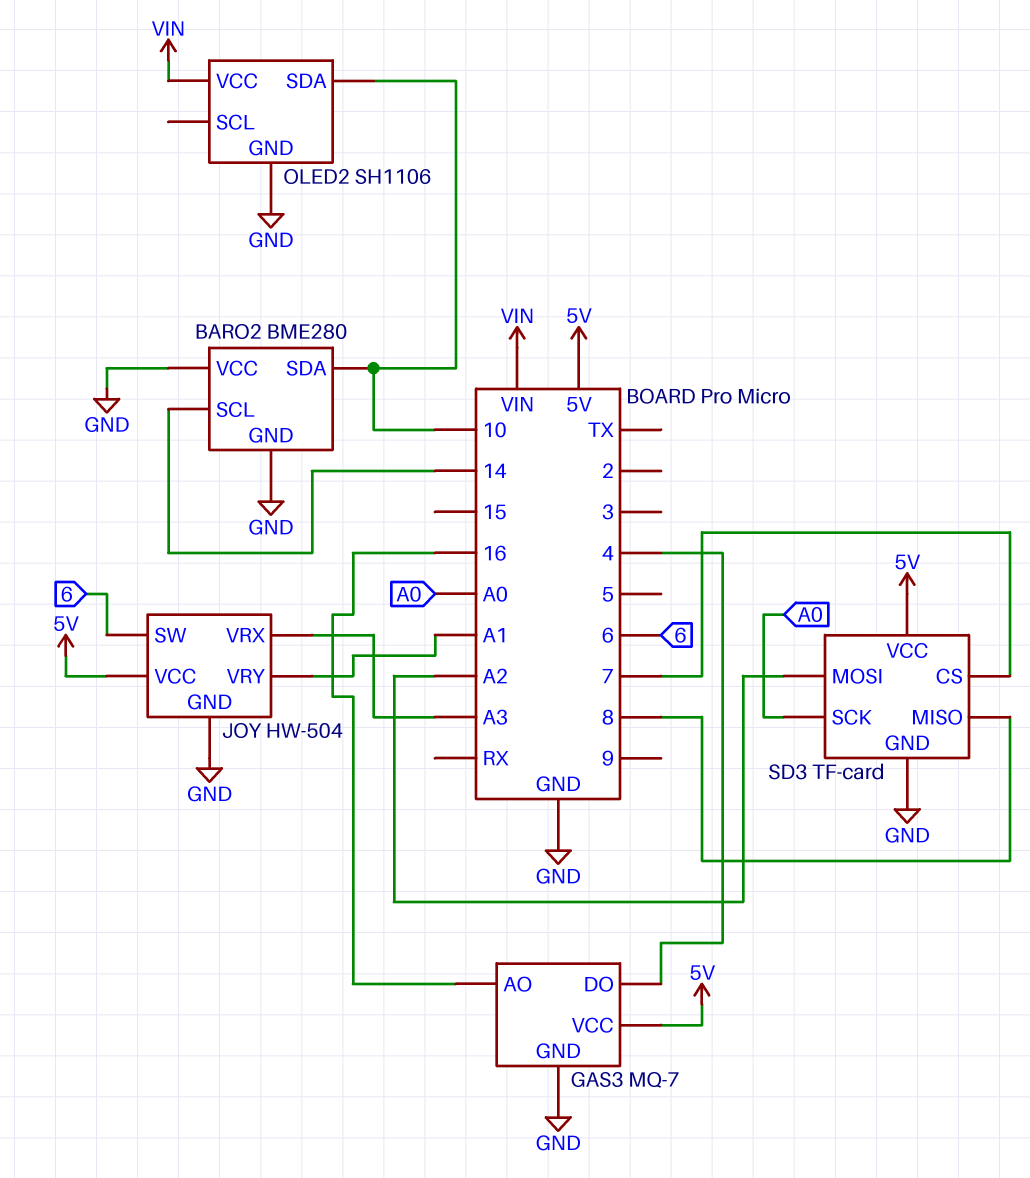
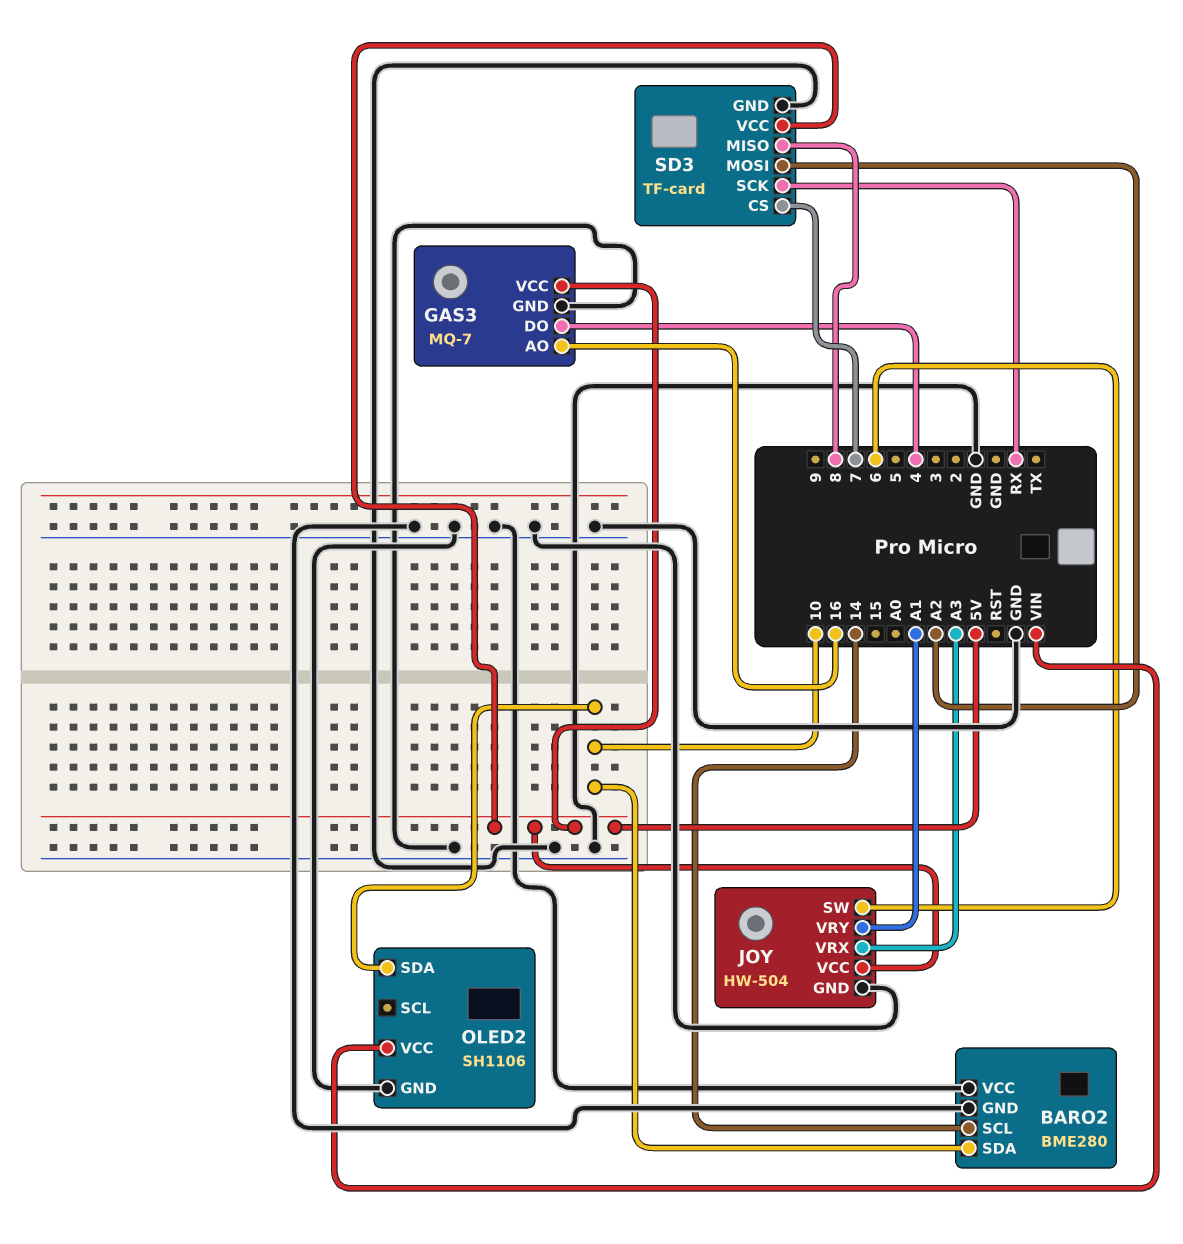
SD3 pin SCK: A0 -> RX

